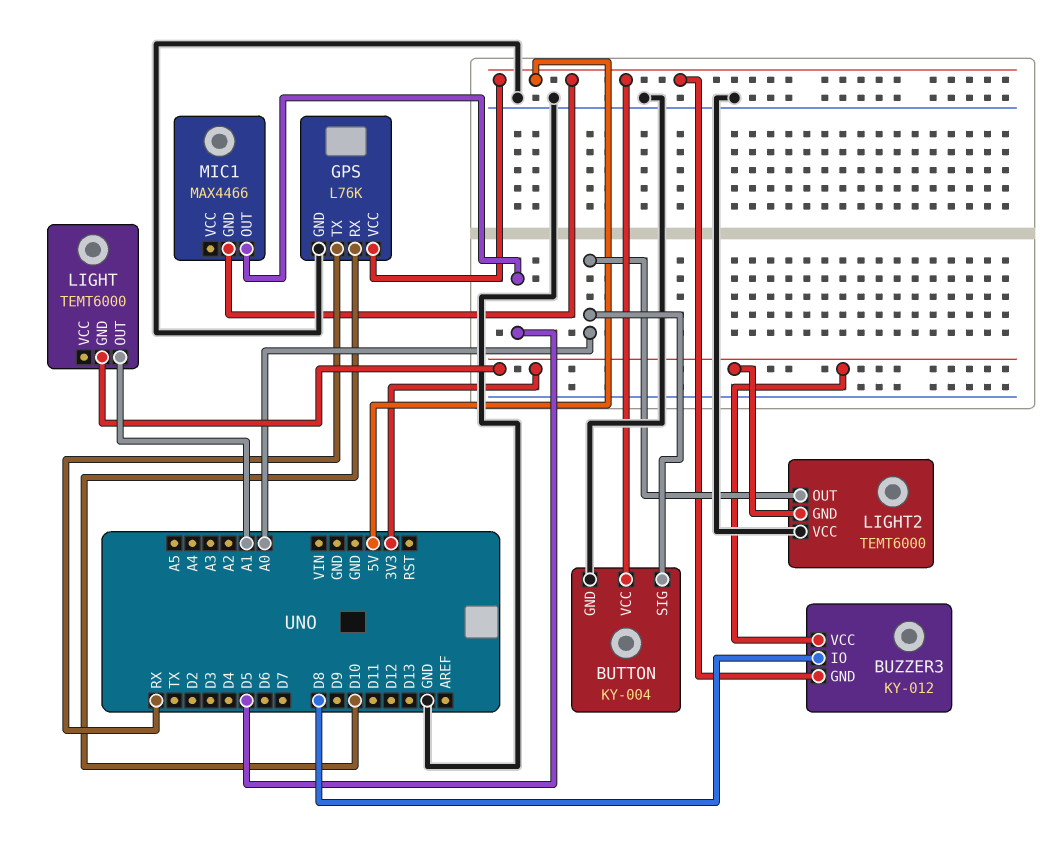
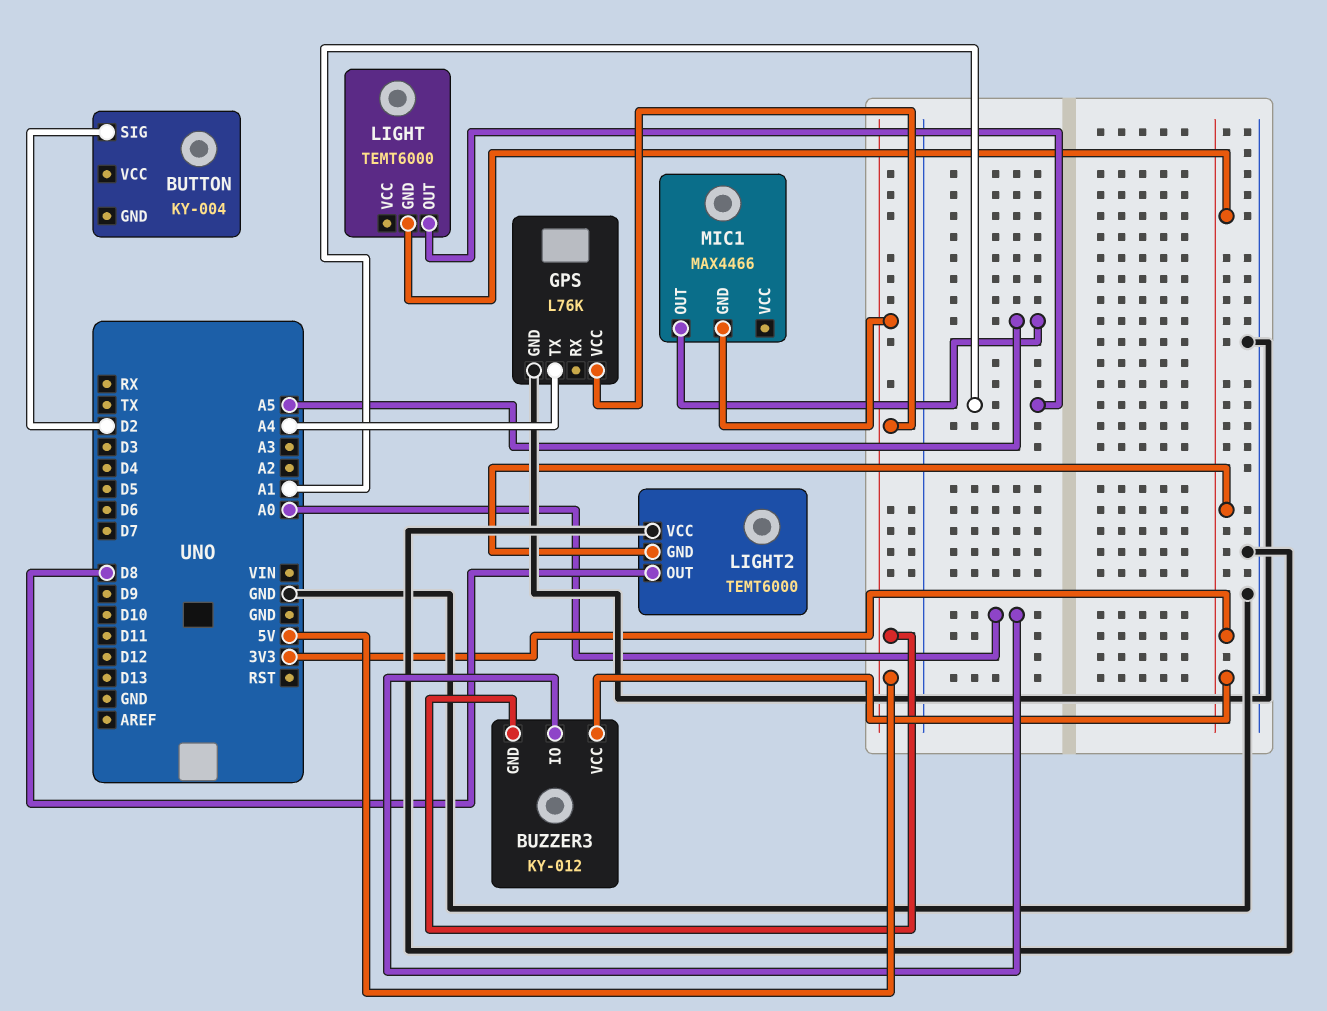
BUTTON pin GND: GND -> none
BUTTON pin SIG: A0 -> D2
BUTTON pin VCC: 5V -> none
BUZZER3 pin IO: D8 -> A0
GPS pin RX: D10 -> none
GPS pin TX: RX -> A4
LIGHT2 pin OUT: A0 -> D8
MIC1 pin OUT: D5 -> A5

